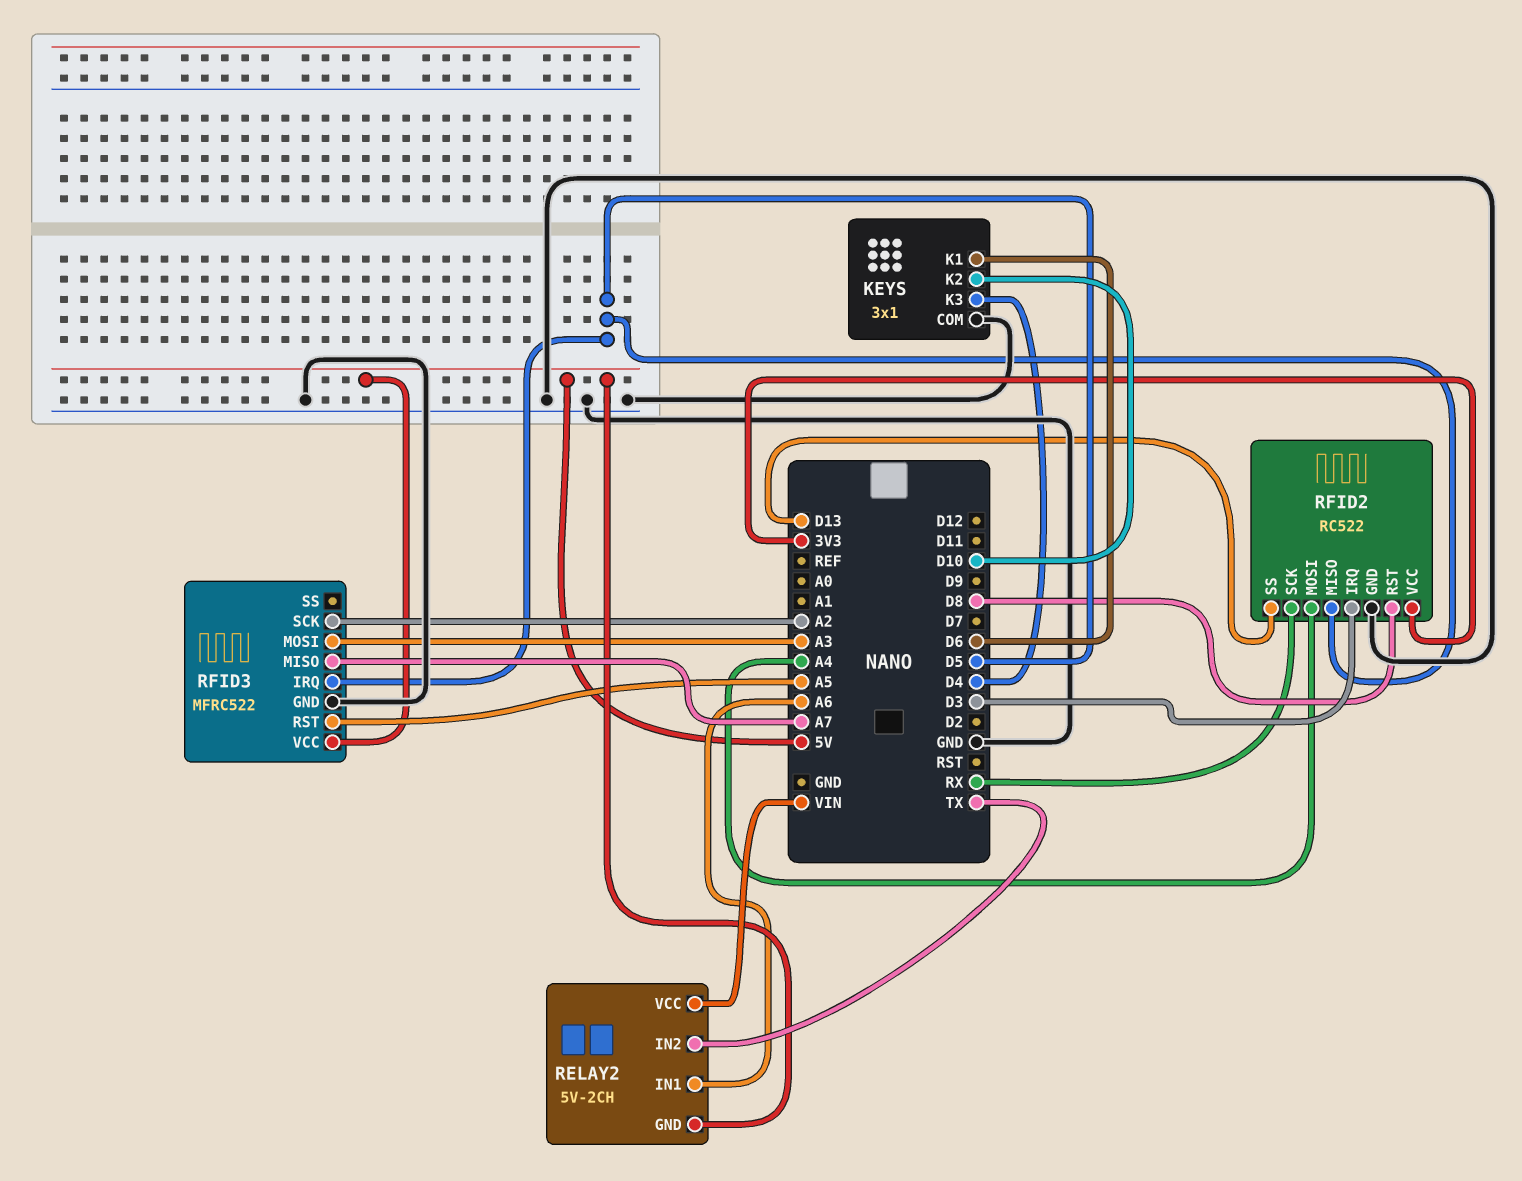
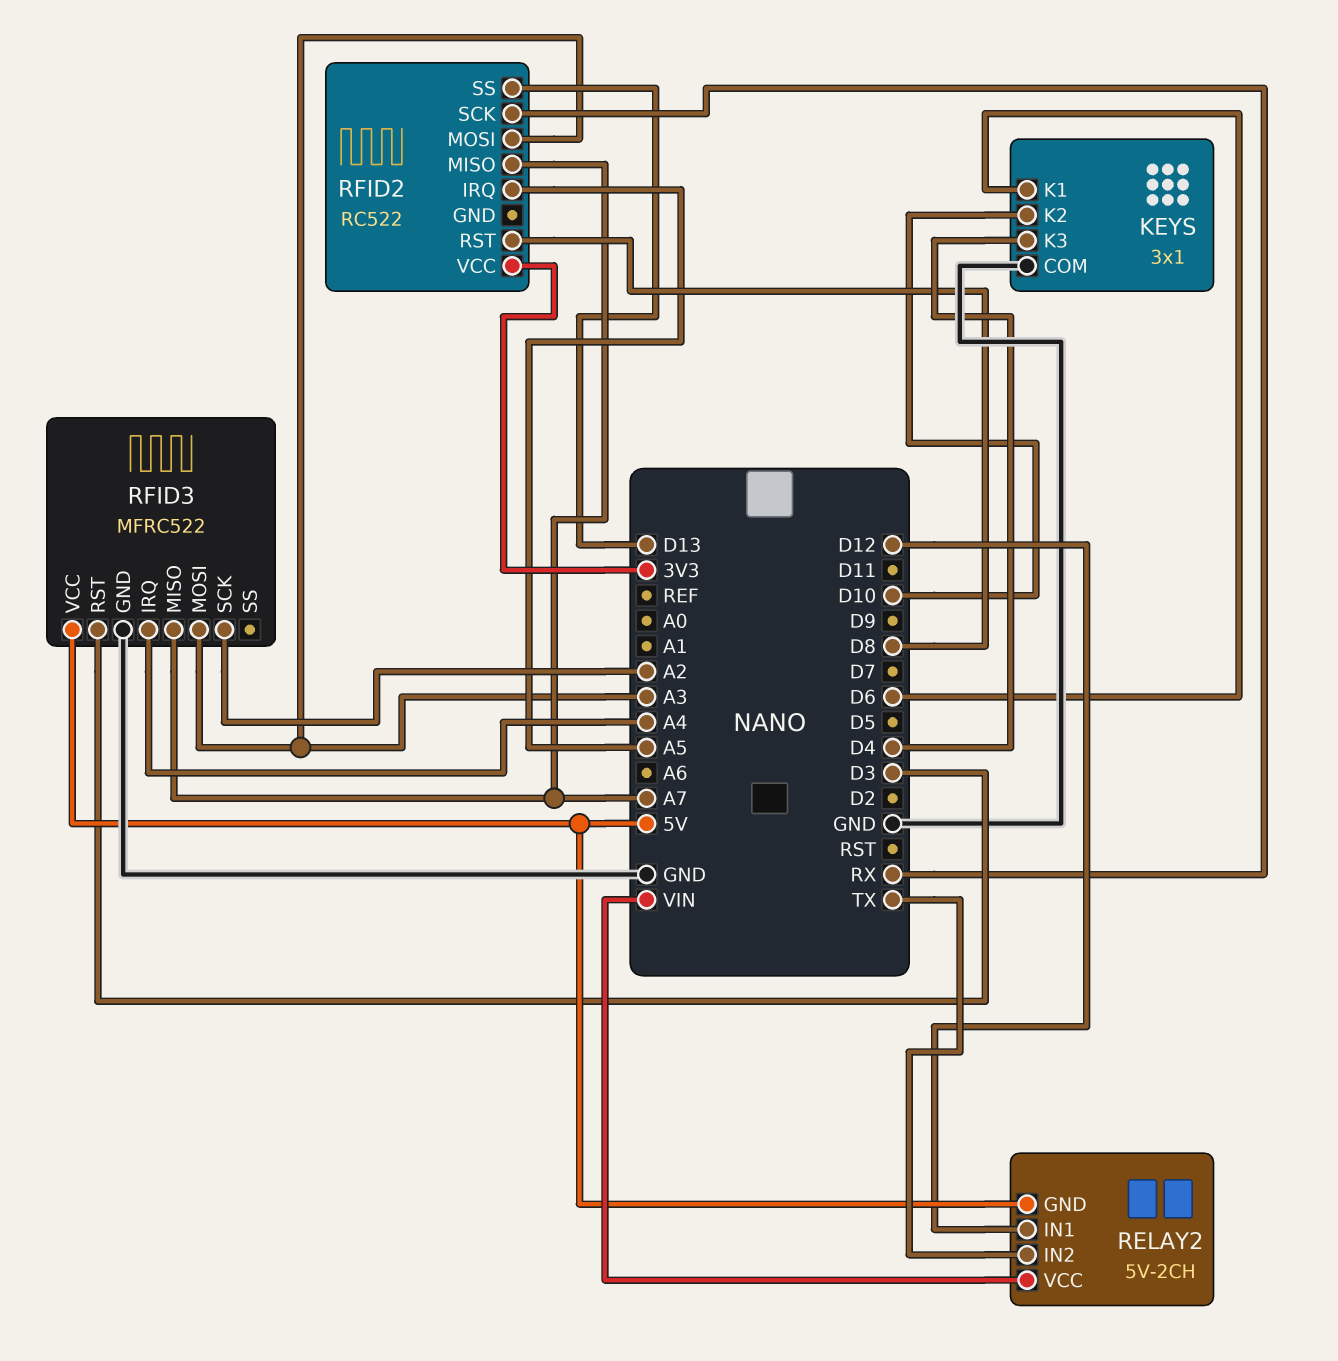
RELAY2 pin IN1: A6 -> D12
RFID2 pin GND: GND -> none
RFID2 pin IRQ: D3 -> A5
RFID2 pin MISO: D5 -> A7
RFID2 pin MOSI: A4 -> A3
RFID3 pin IRQ: D5 -> A4
RFID3 pin RST: A5 -> D3

